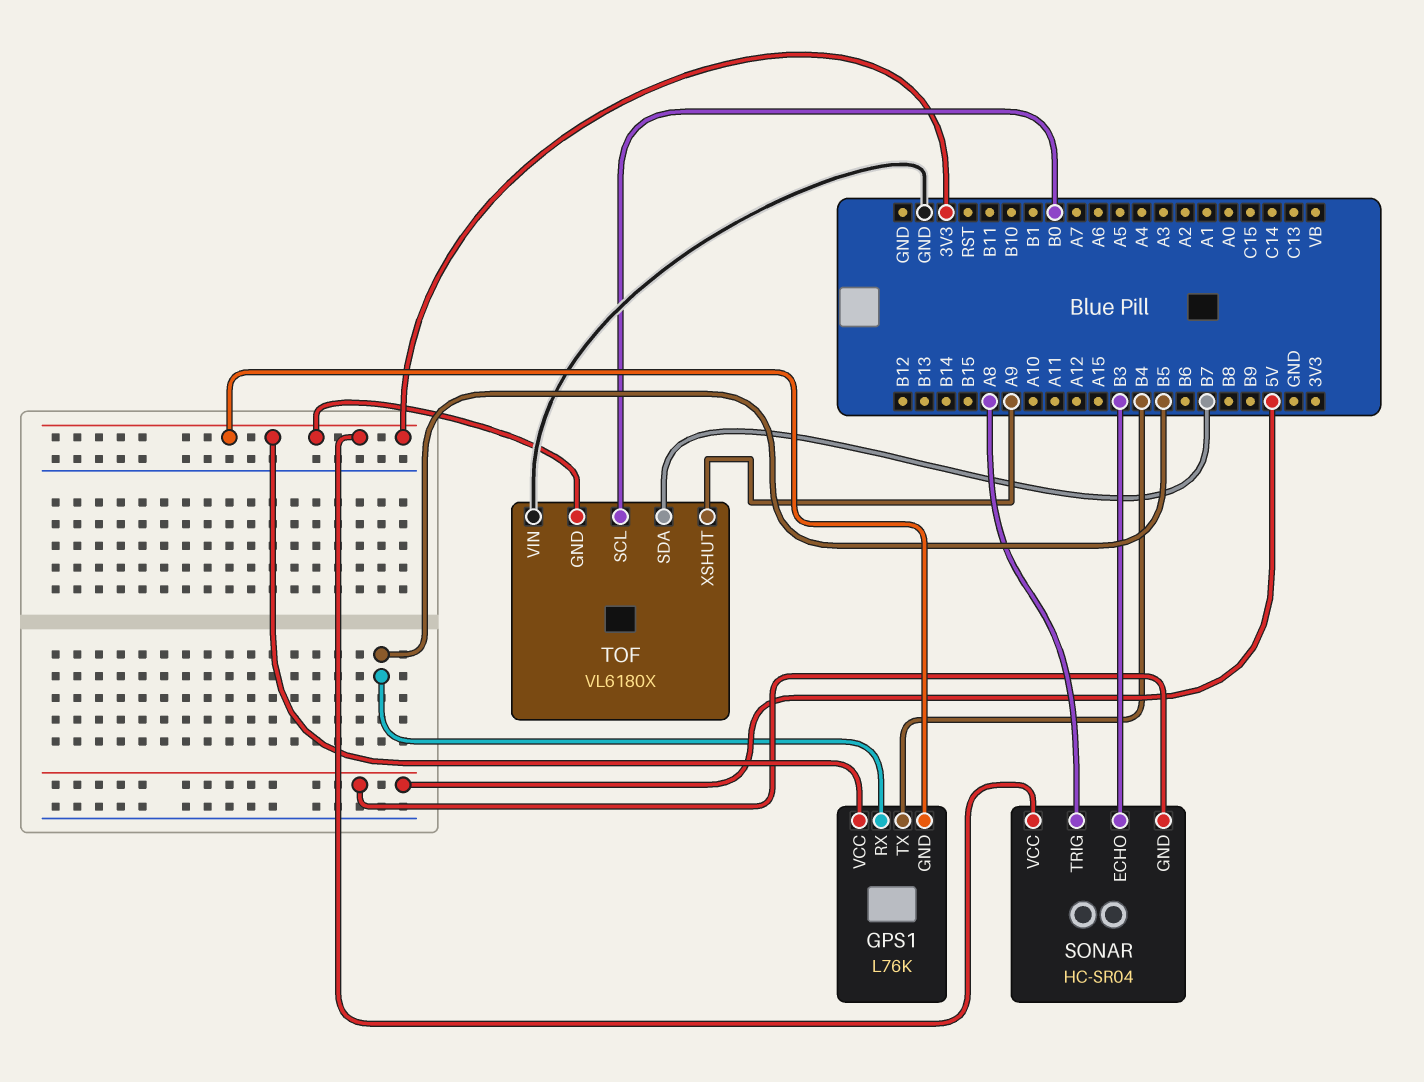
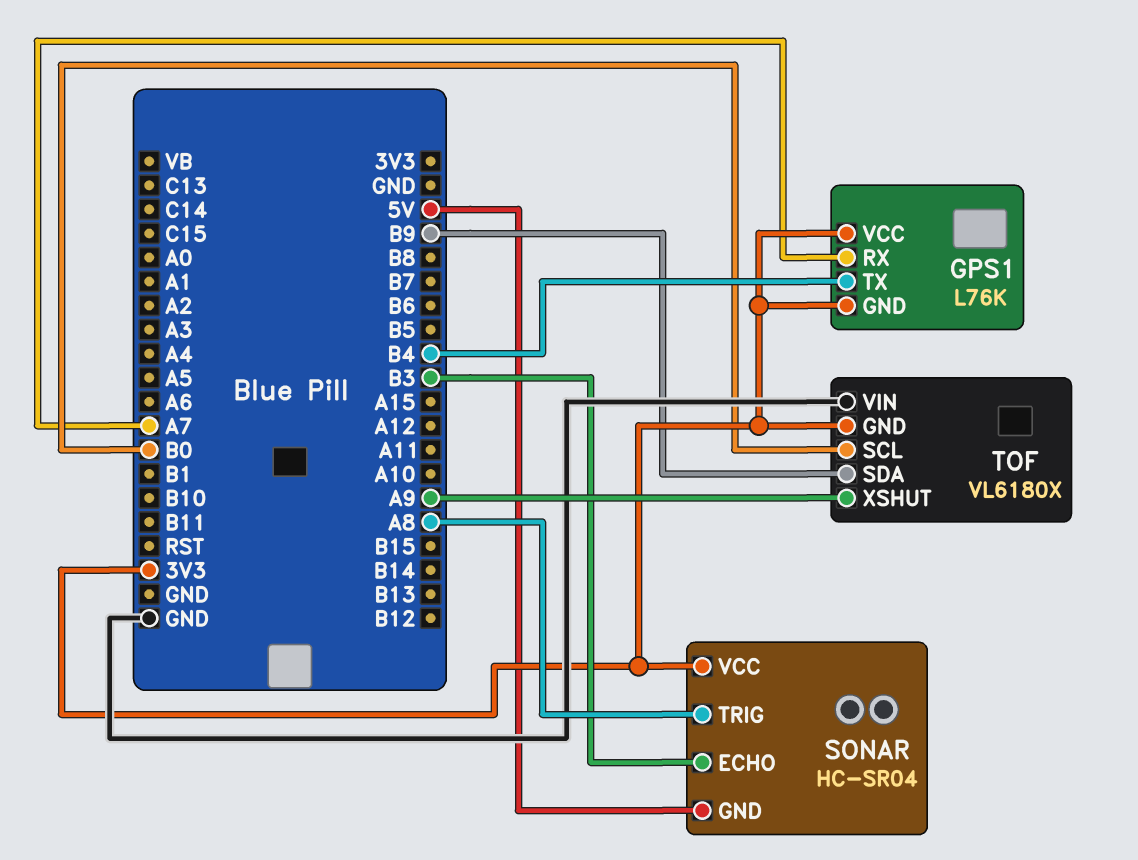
GPS1 pin RX: B5 -> A7
TOF pin SDA: B7 -> B9

